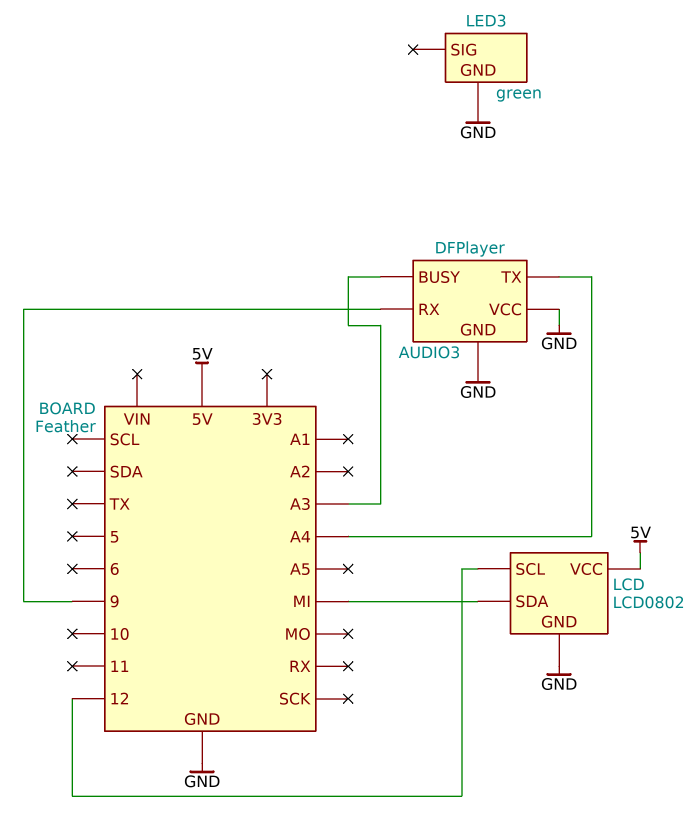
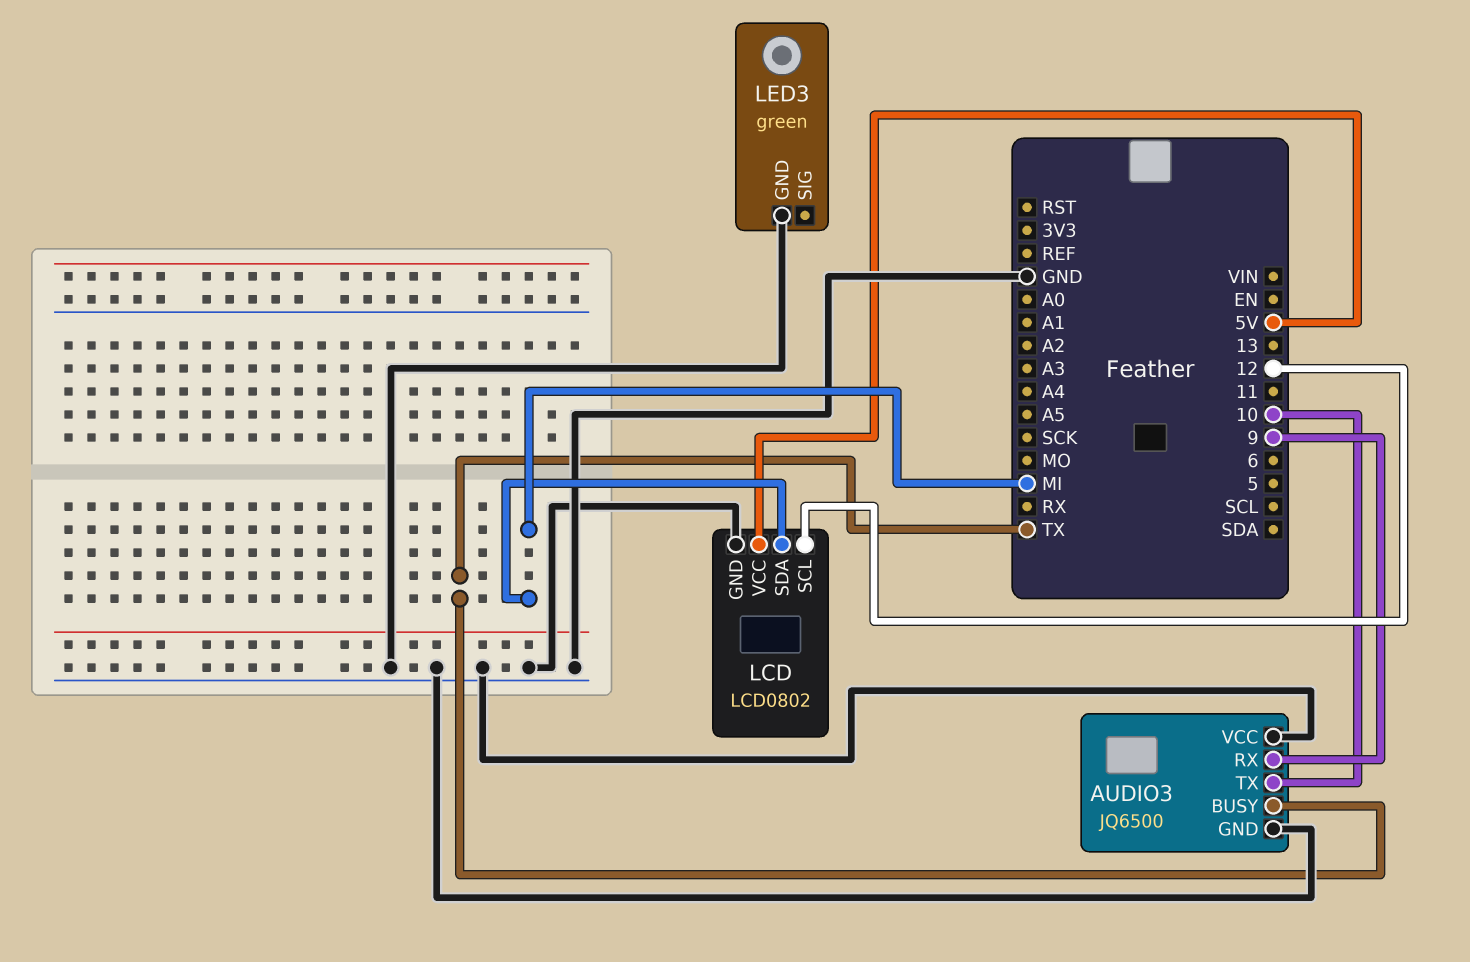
AUDIO3: DFPlayer -> JQ6500
AUDIO3 pin BUSY: A3 -> TX
AUDIO3 pin TX: A4 -> 10

